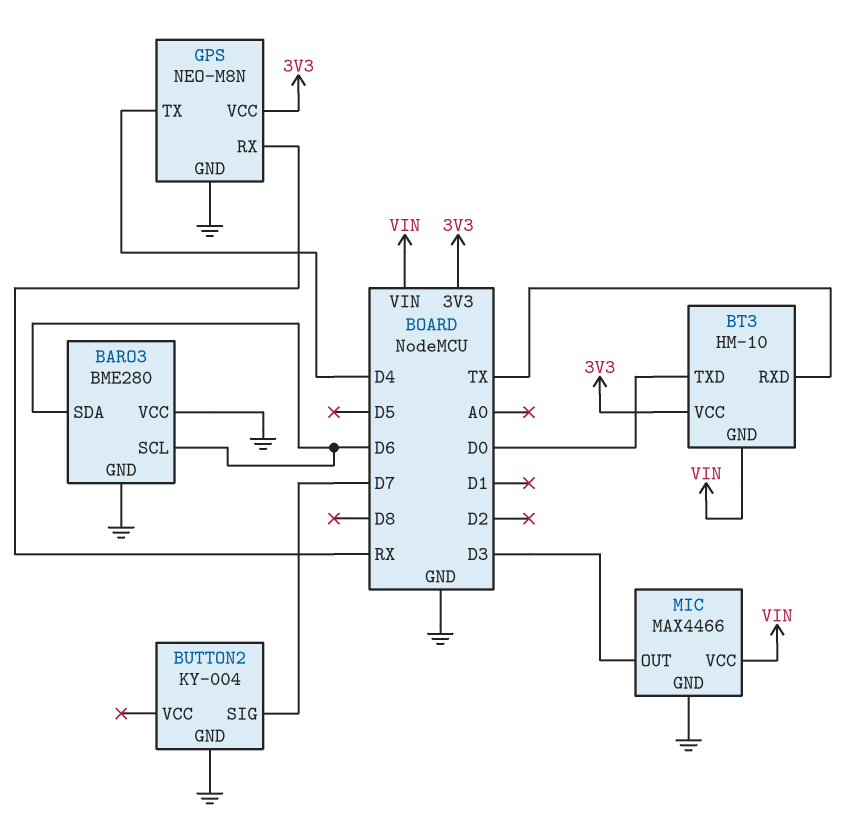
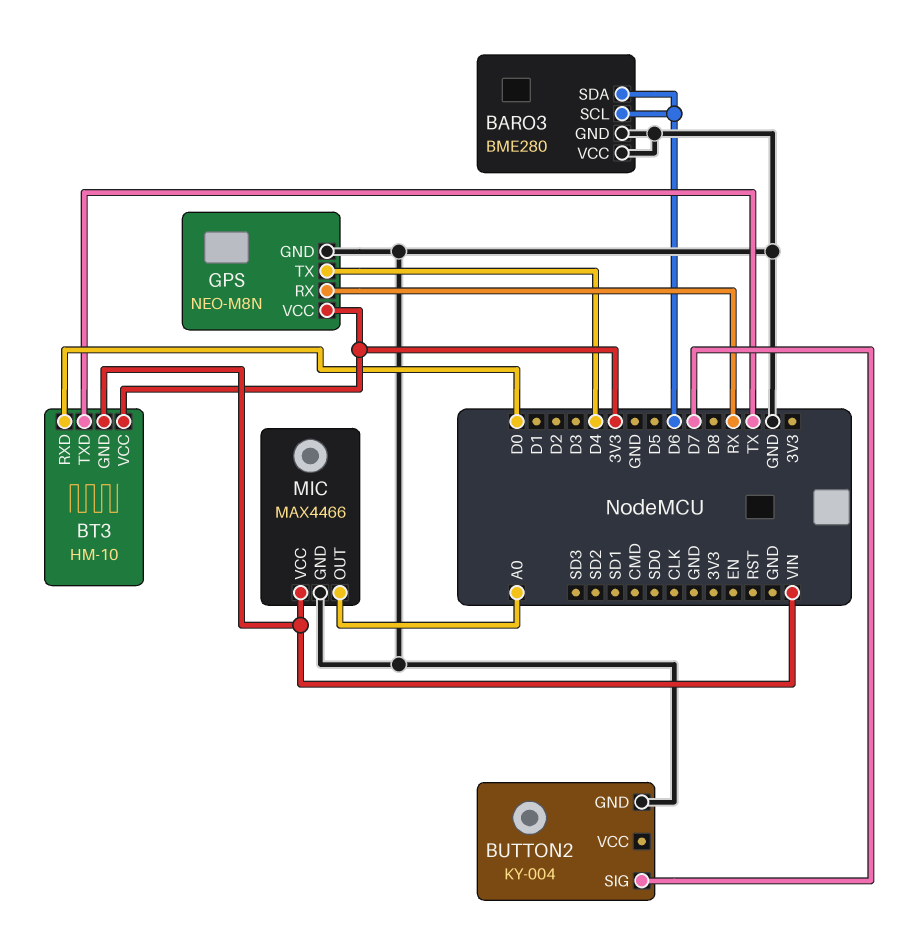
BT3 pin RXD: TX -> D0
BT3 pin TXD: D0 -> TX
MIC pin OUT: D3 -> A0

